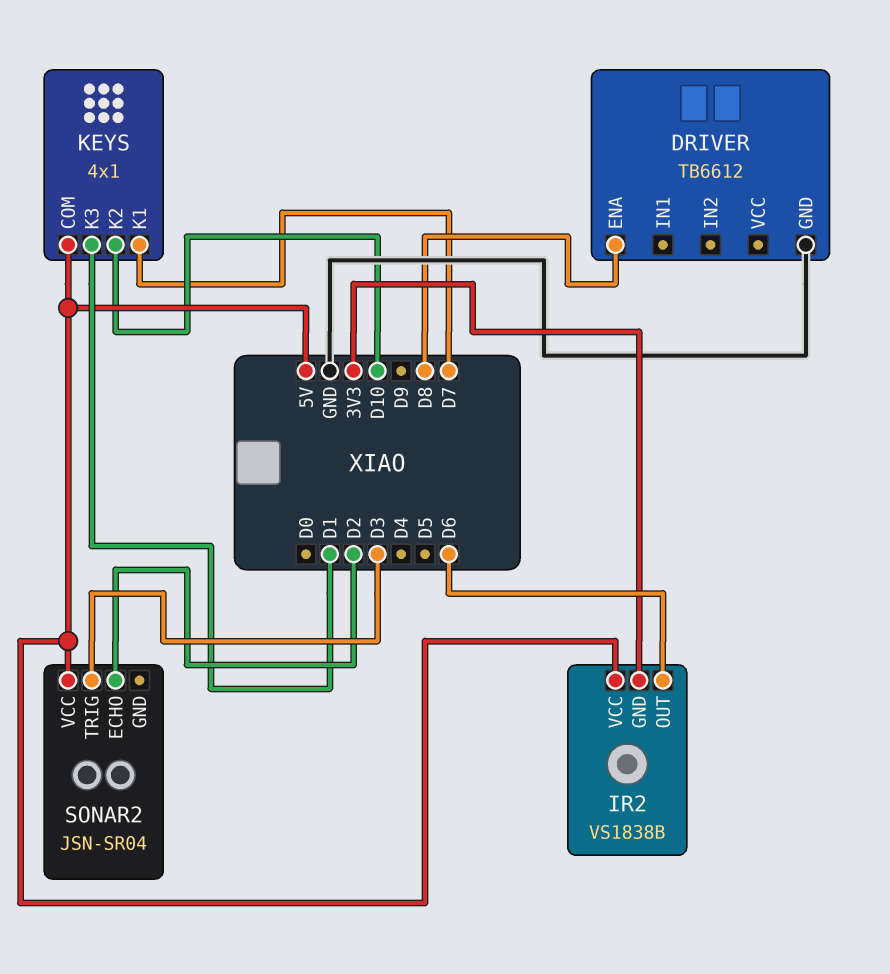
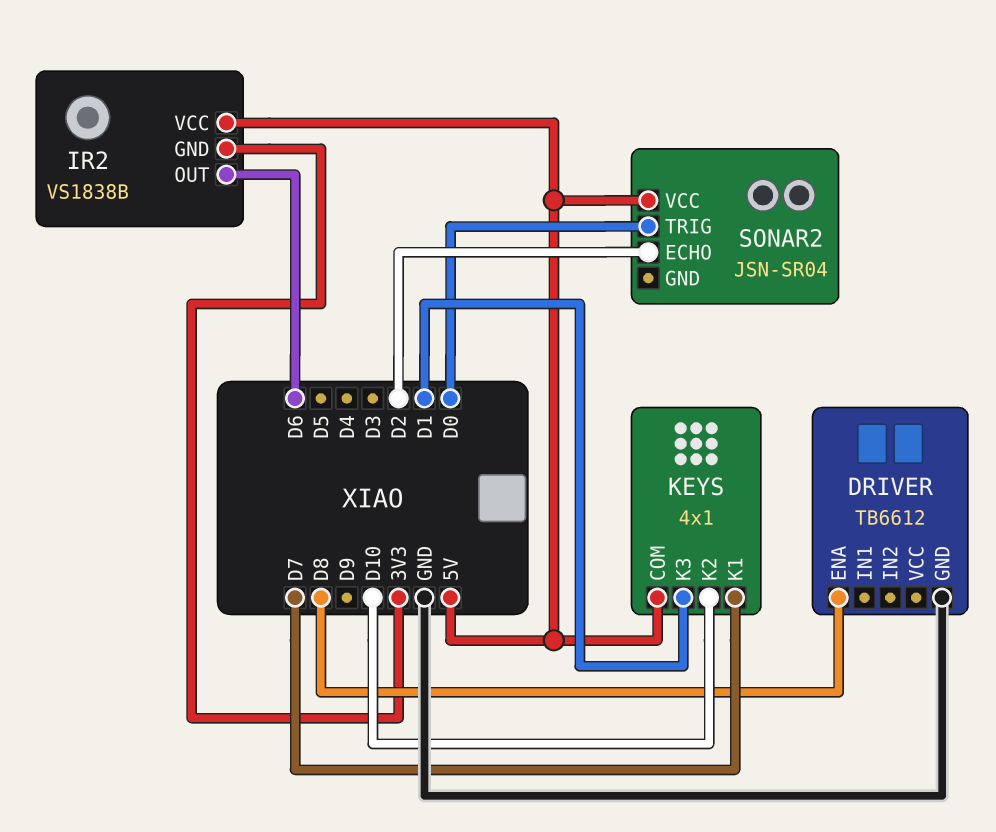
SONAR2 pin TRIG: D3 -> D0

